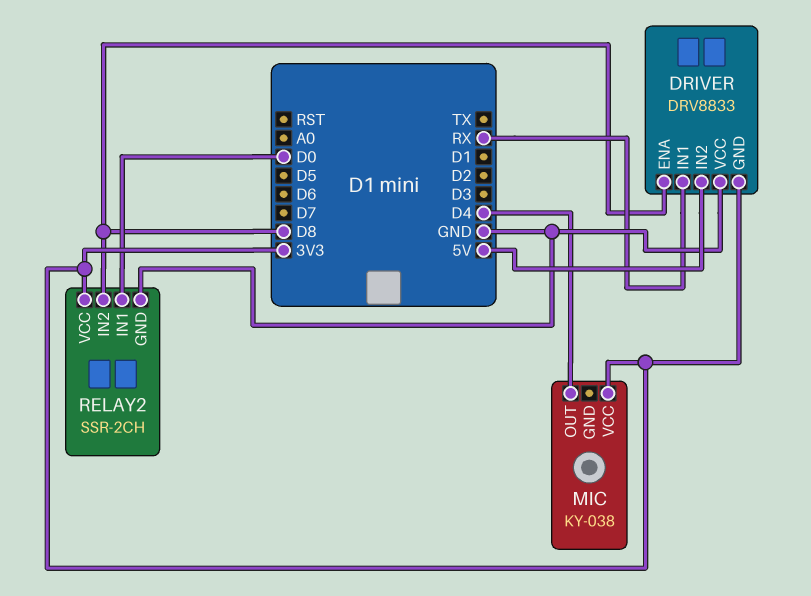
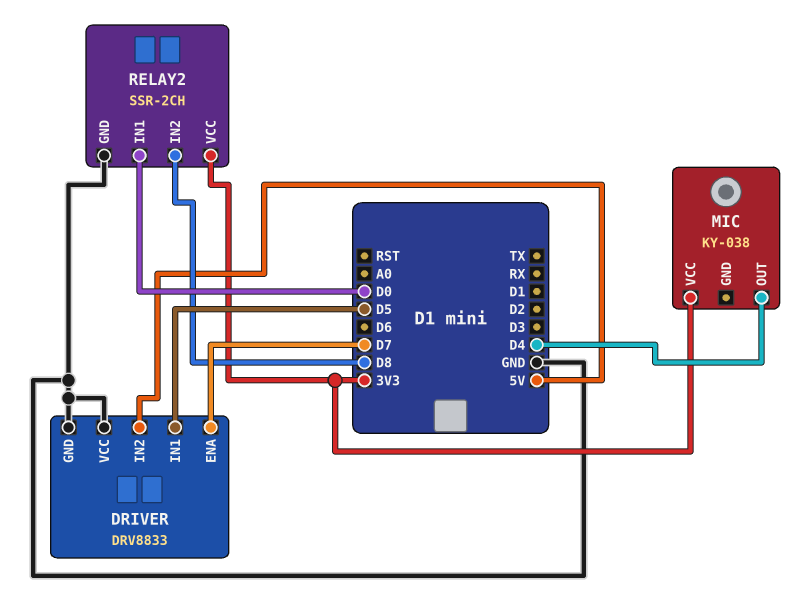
DRIVER pin ENA: D8 -> D7
DRIVER pin GND: 3V3 -> GND
DRIVER pin IN1: RX -> D5

